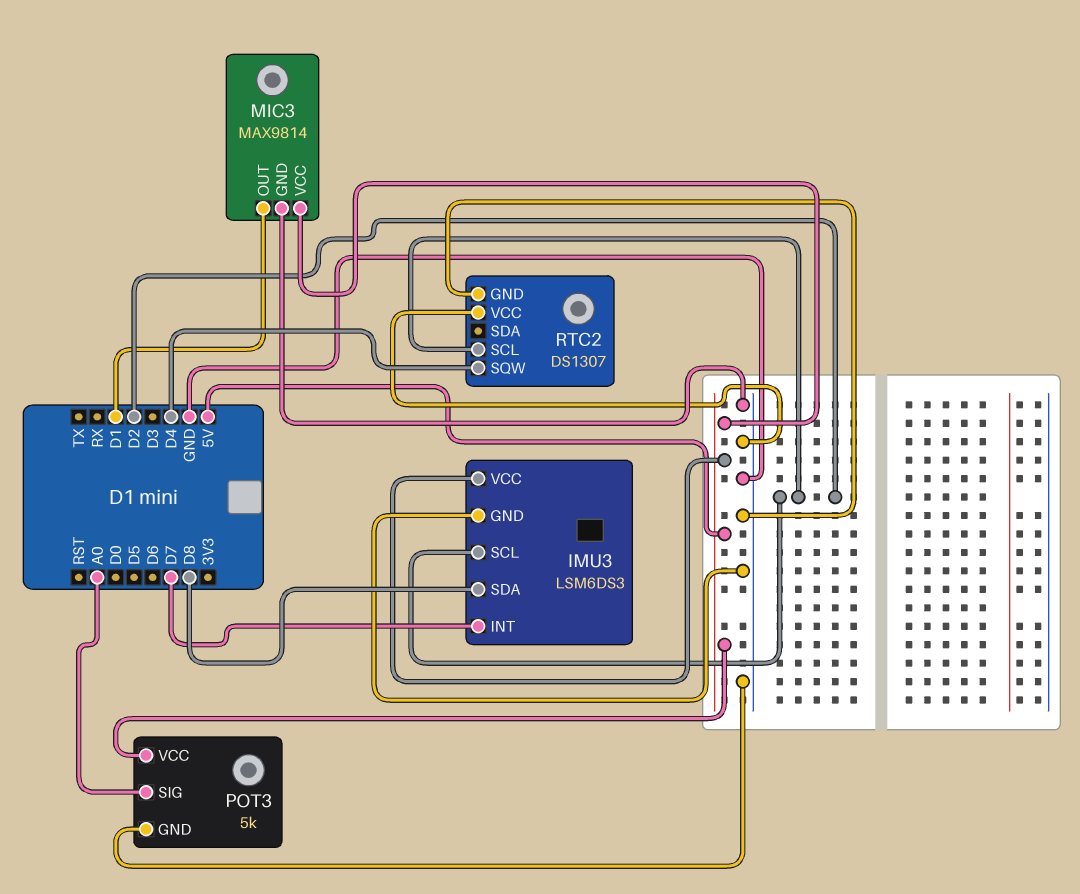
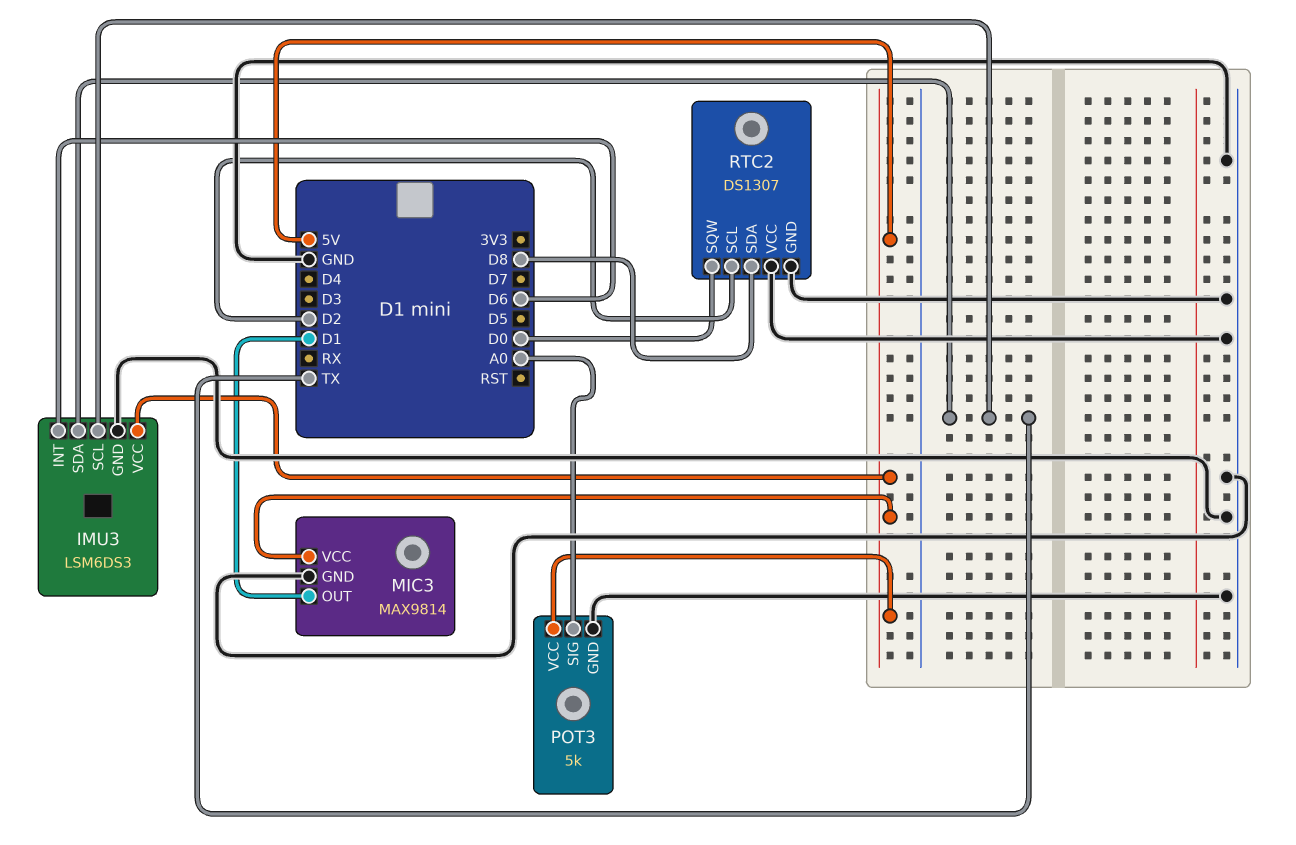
IMU3 pin INT: D7 -> D6
IMU3 pin SCL: D2 -> TX
IMU3 pin SDA: D8 -> TX
RTC2 pin SDA: none -> D8
RTC2 pin SQW: D4 -> D0

